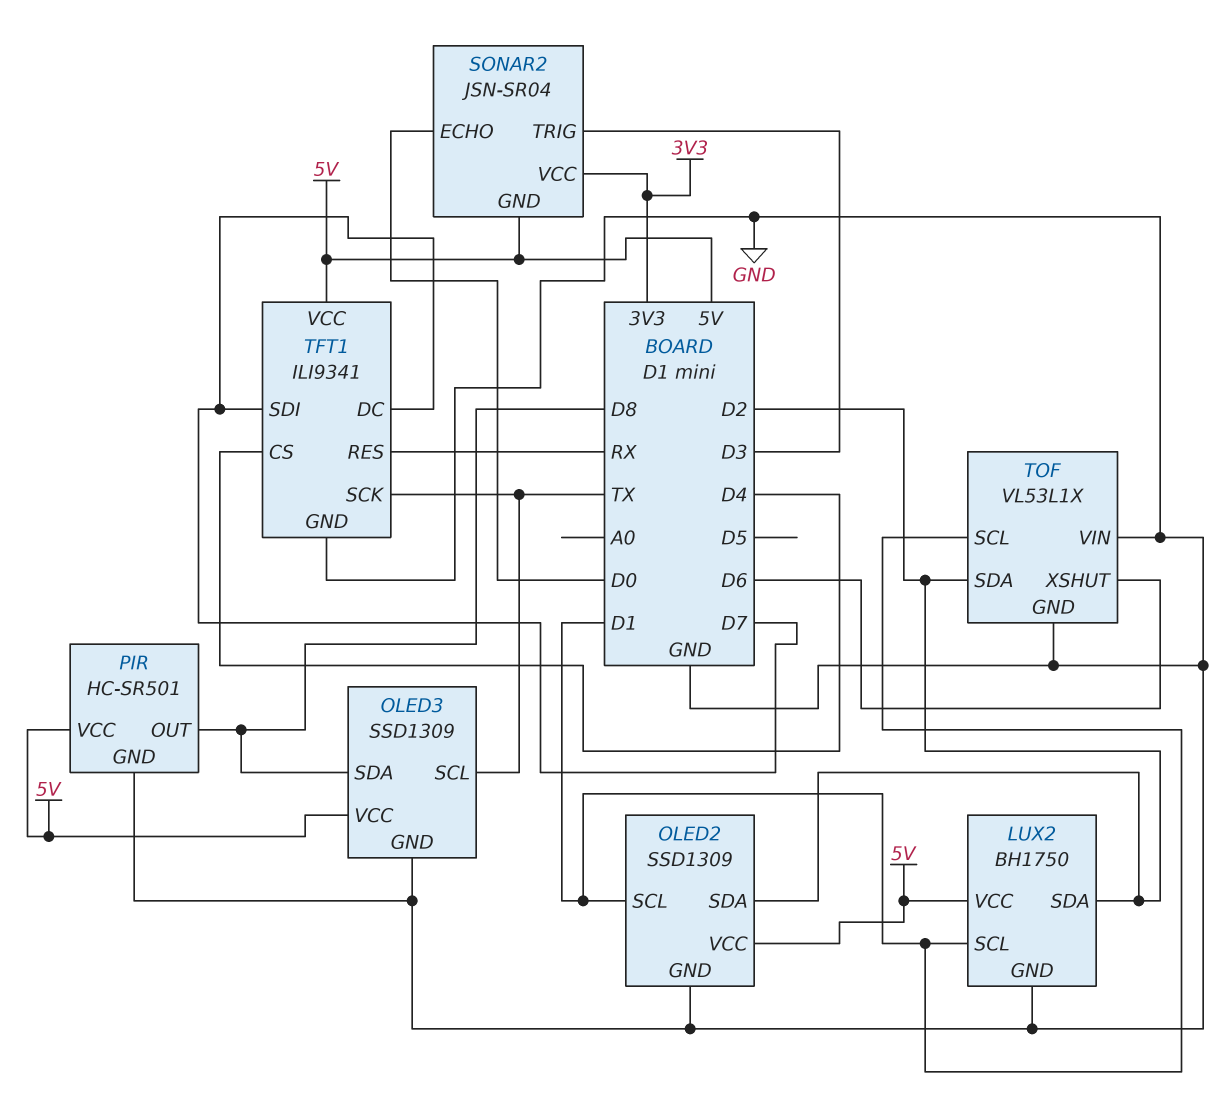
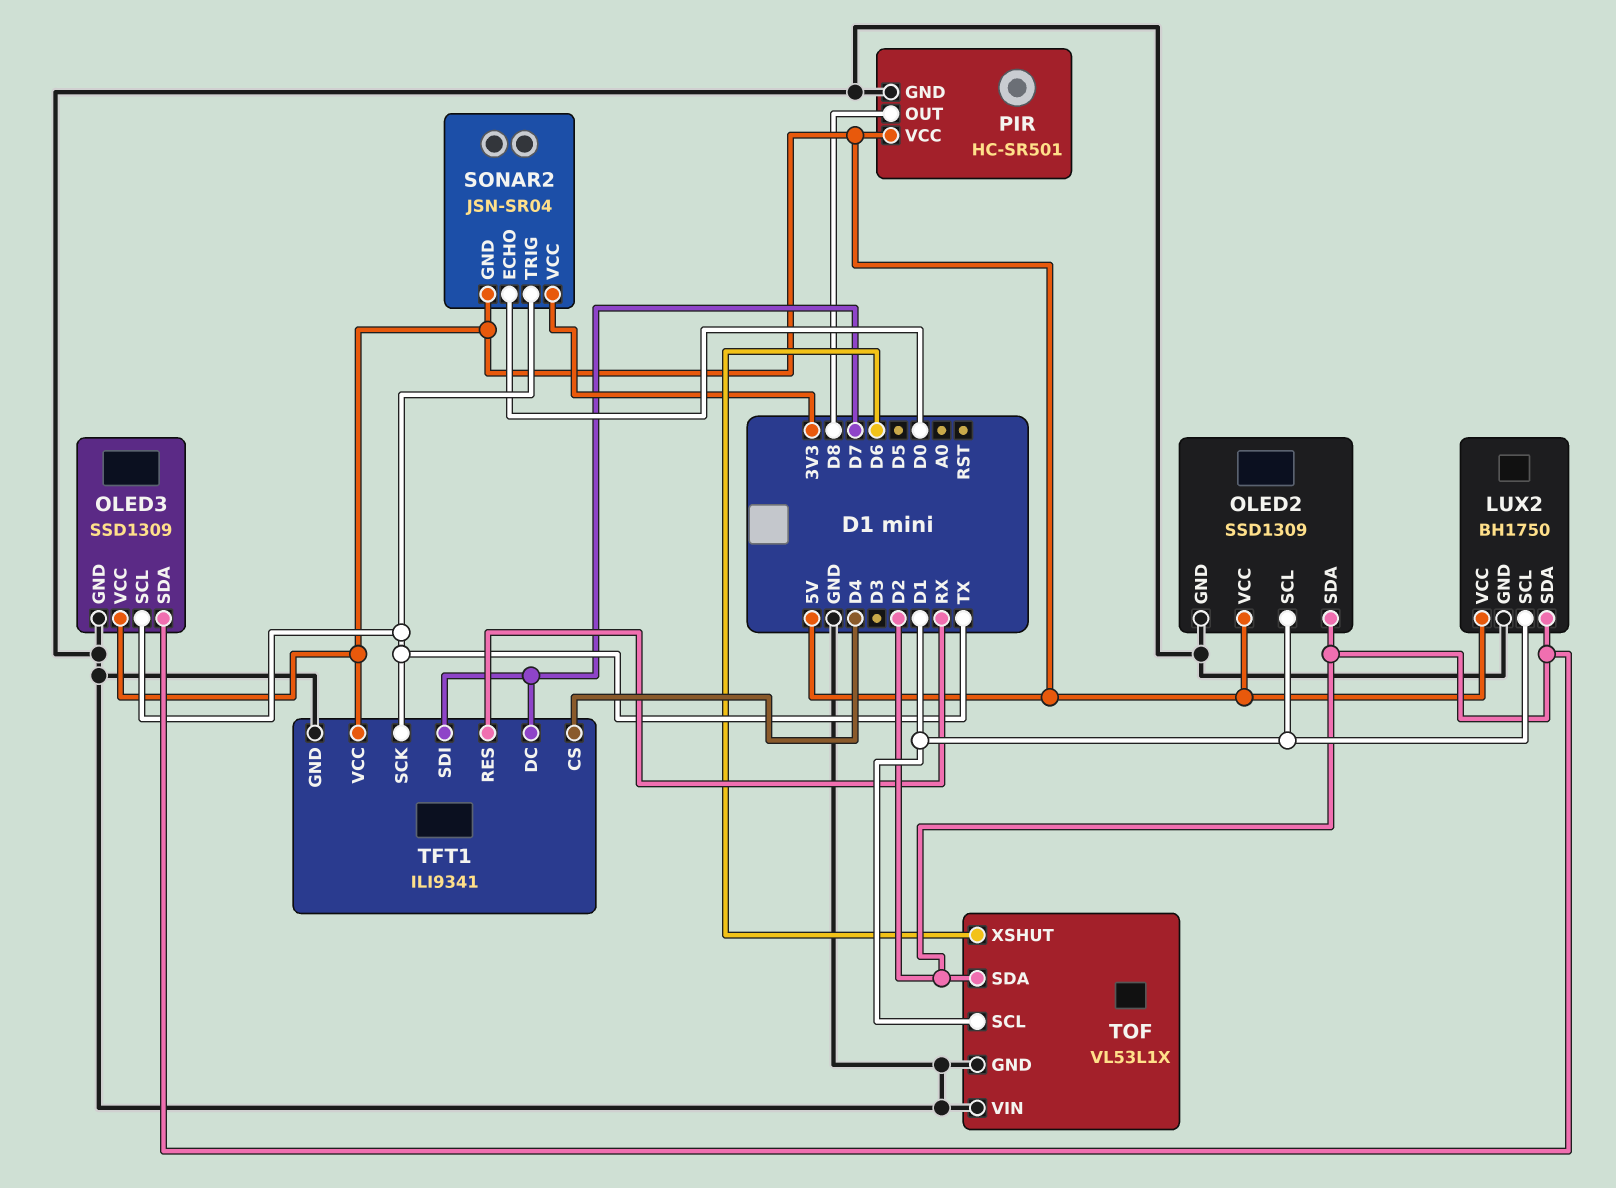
OLED3 pin SDA: D8 -> D2
SONAR2 pin TRIG: D3 -> TX

